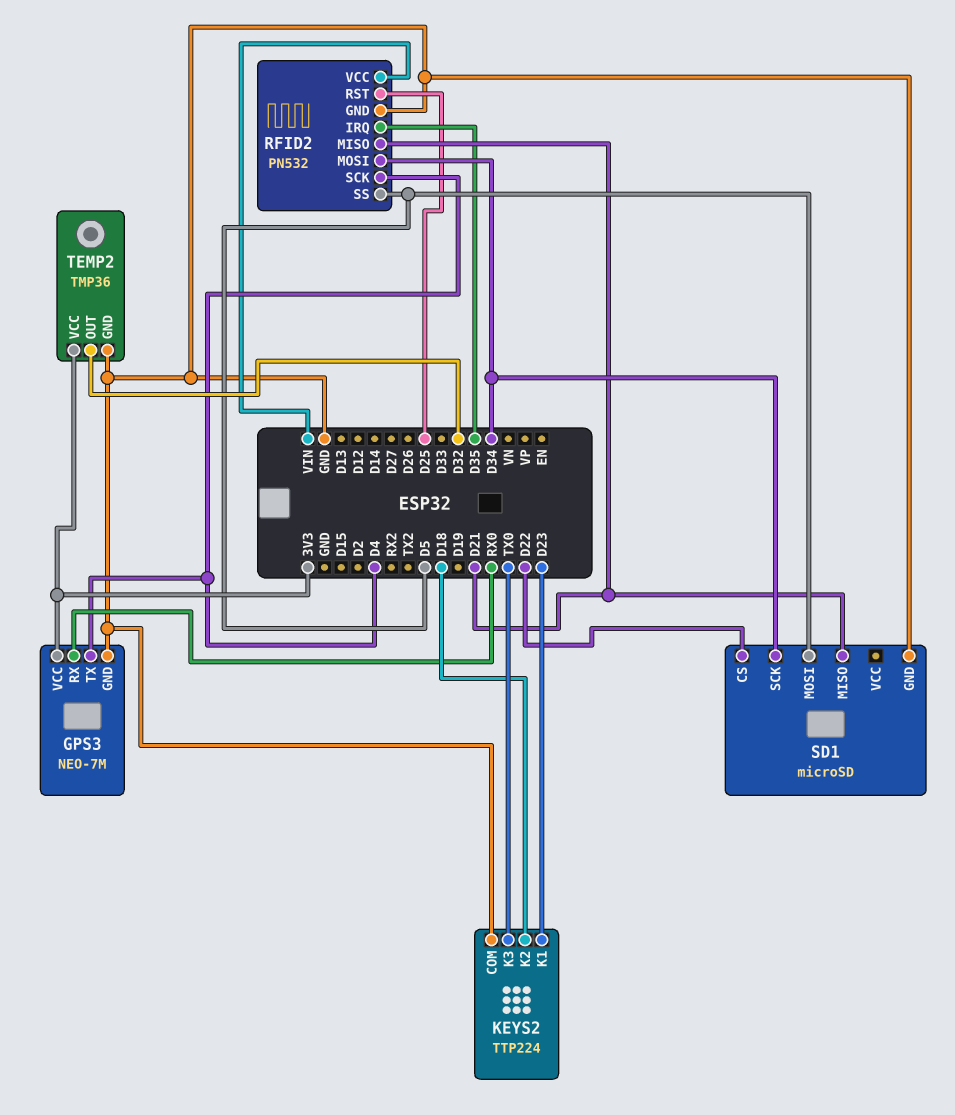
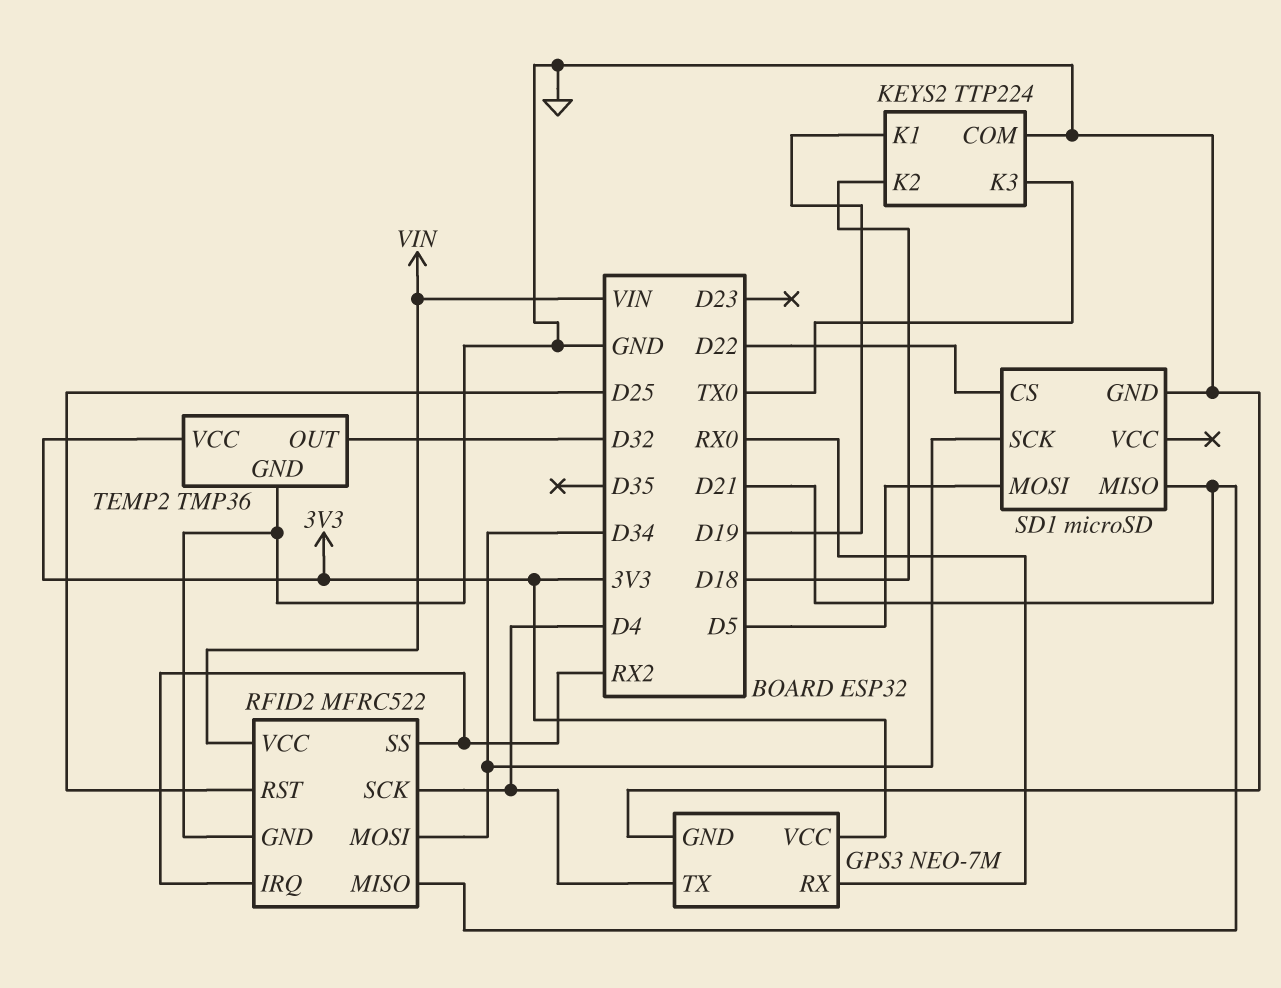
KEYS2 pin K1: D23 -> D19
RFID2: PN532 -> MFRC522
RFID2 pin IRQ: D35 -> RX2
RFID2 pin SS: D5 -> RX2

